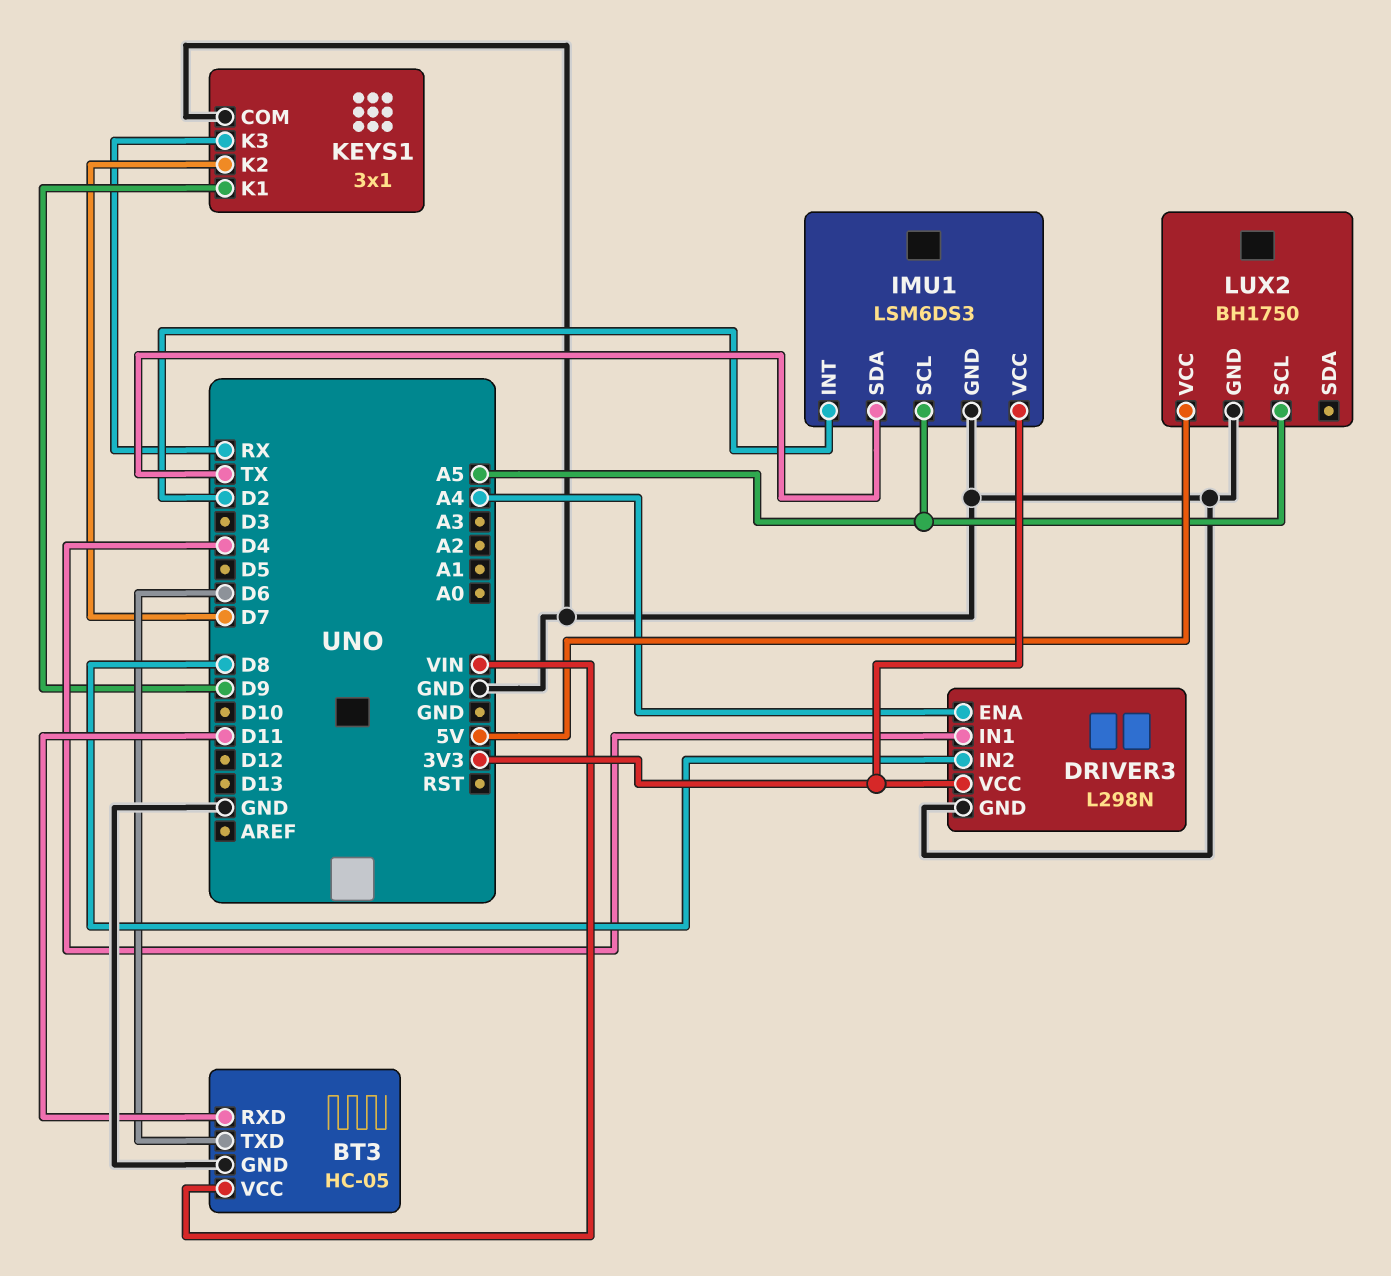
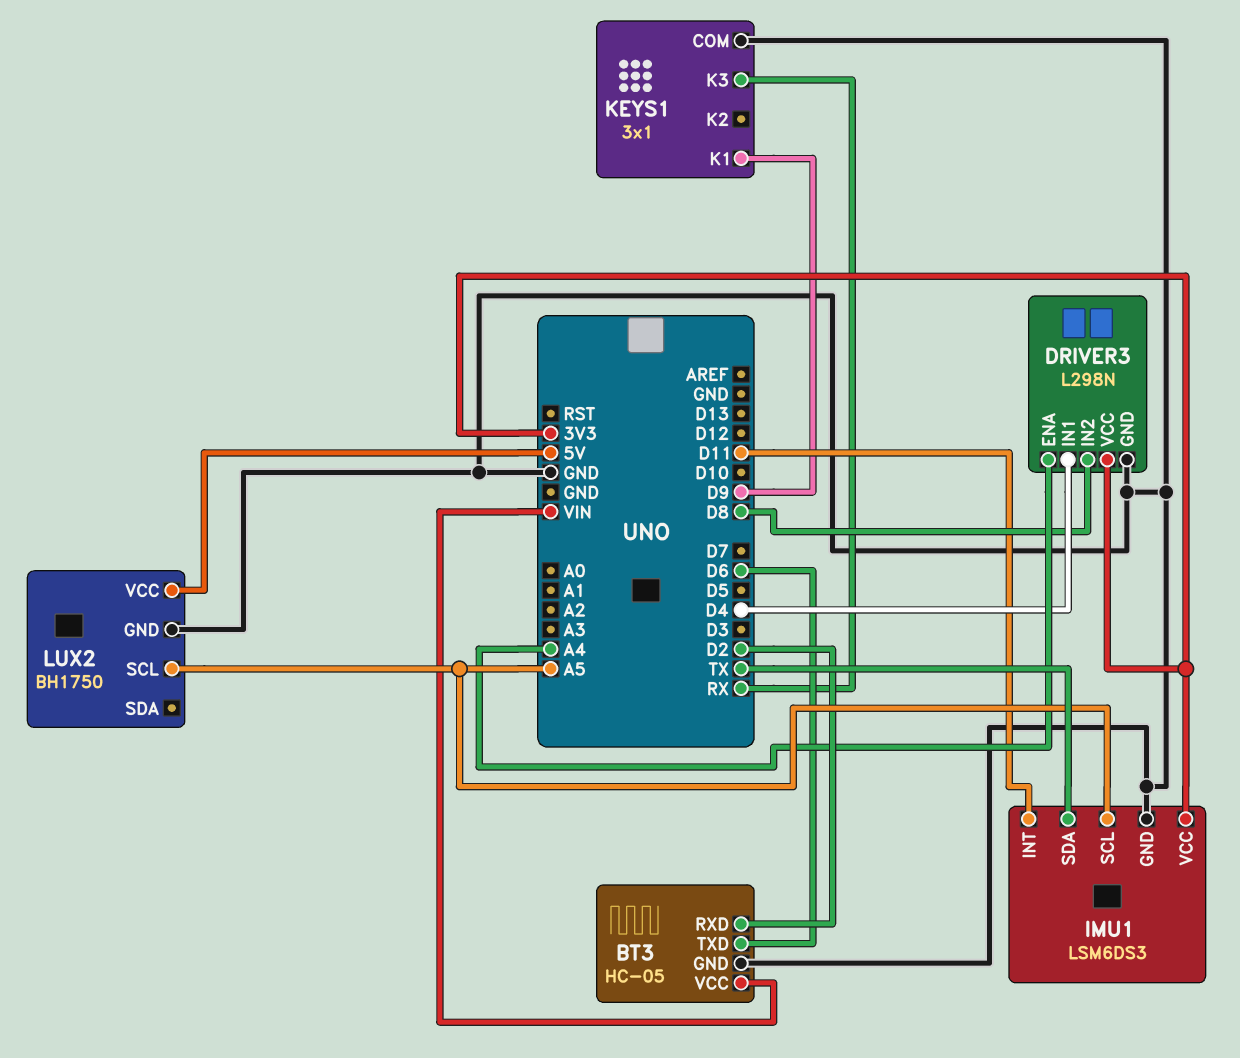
BT3 pin RXD: D11 -> D2
IMU1 pin INT: D2 -> D11
KEYS1 pin K2: D7 -> none

